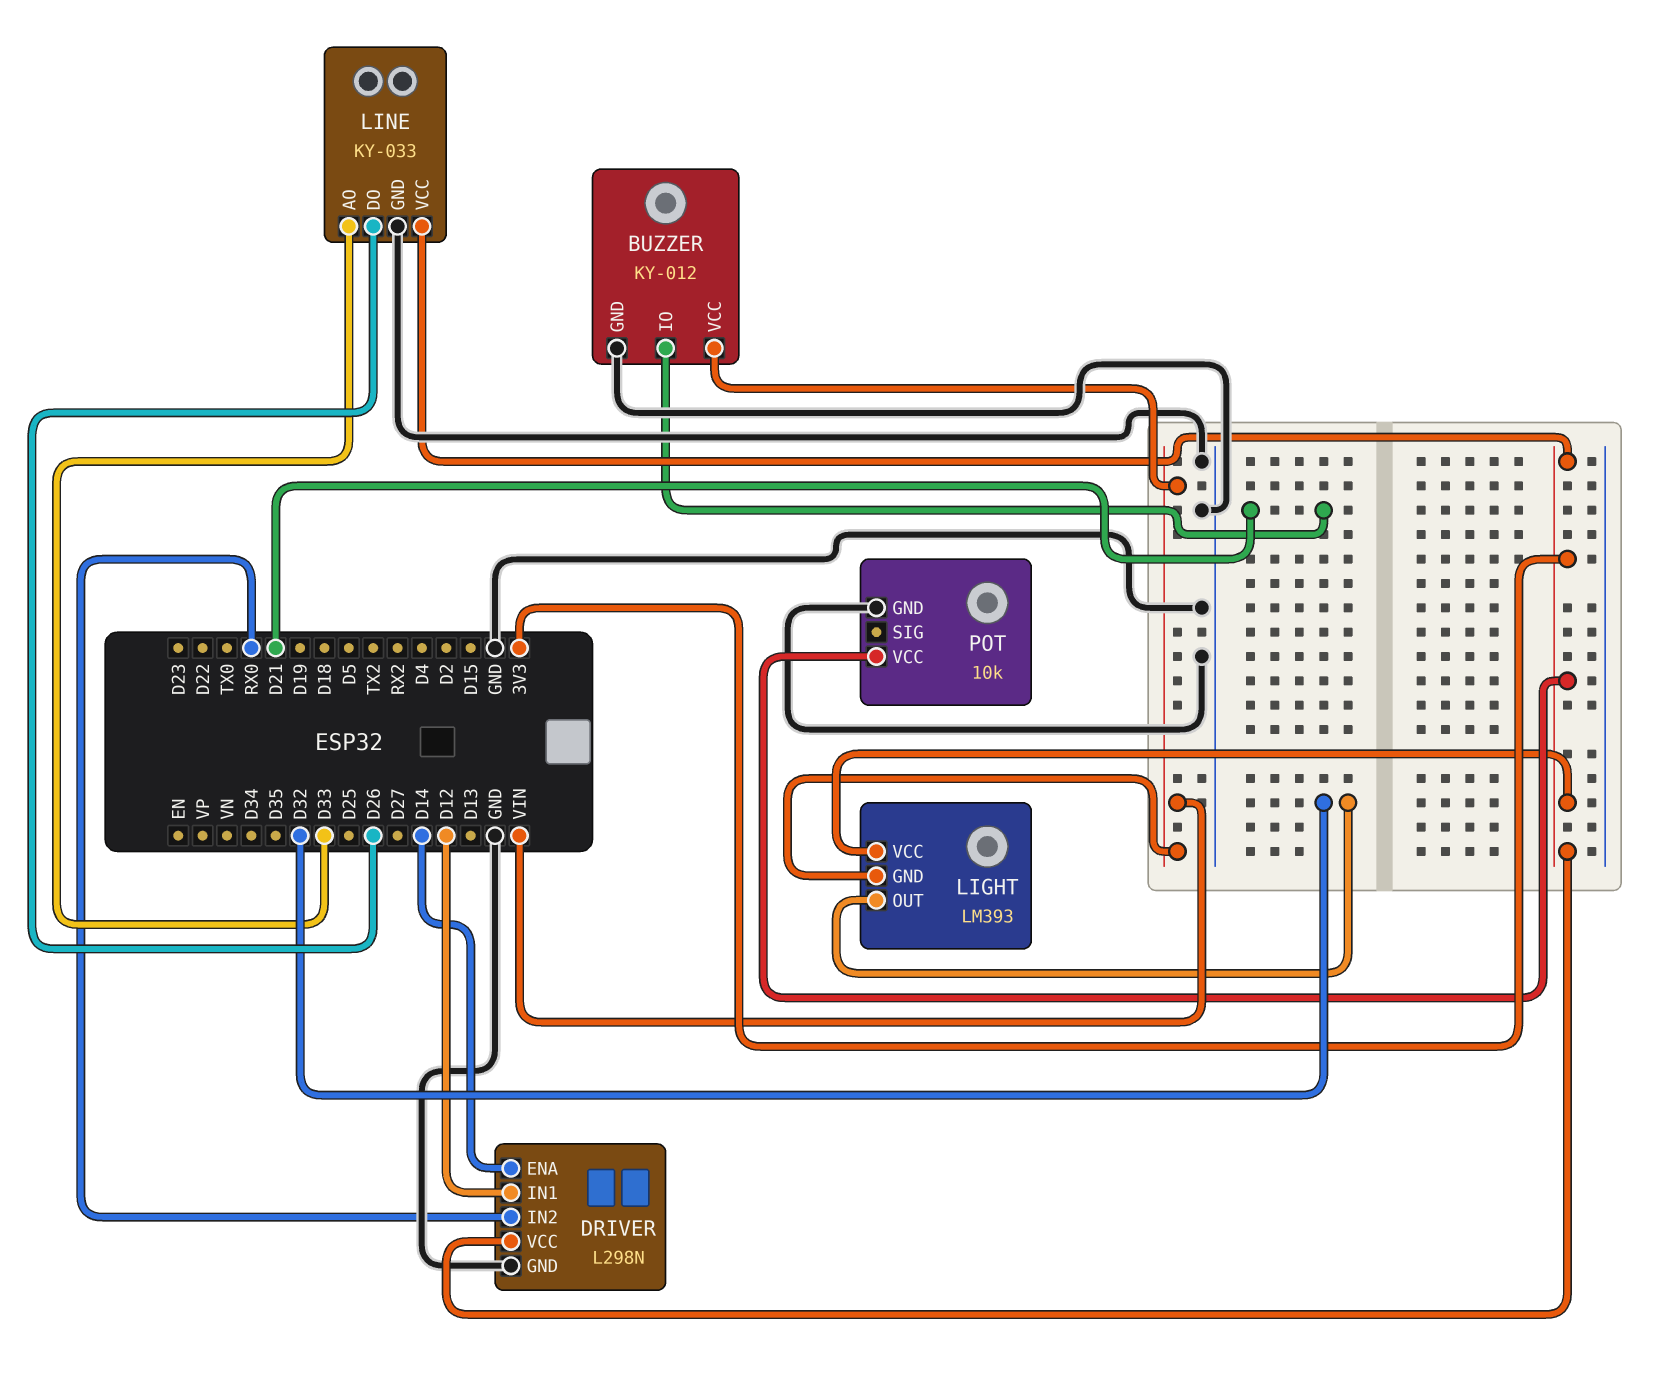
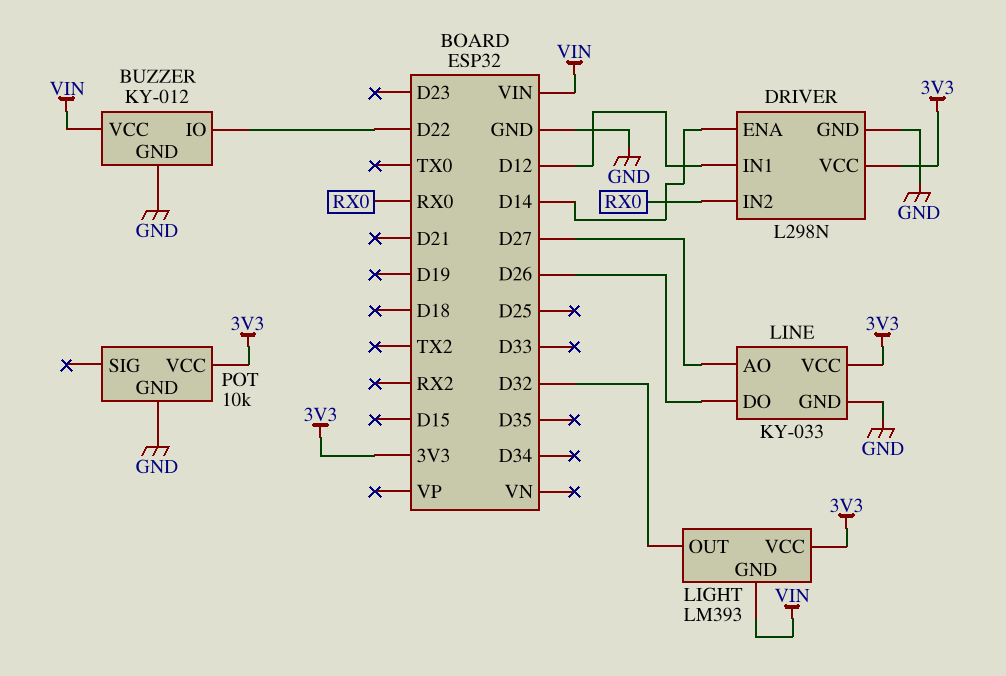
BUZZER pin IO: D21 -> D22
LINE pin AO: D33 -> D27

